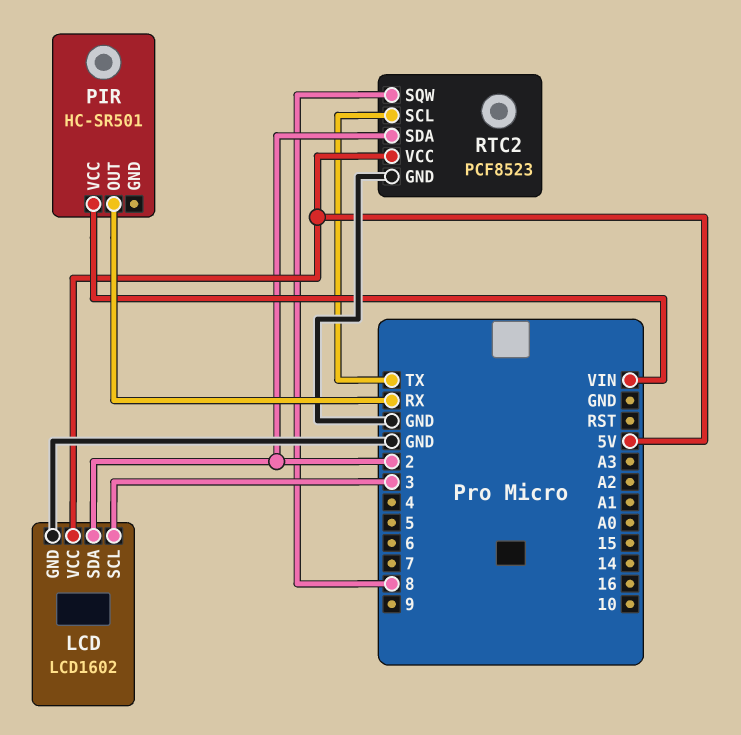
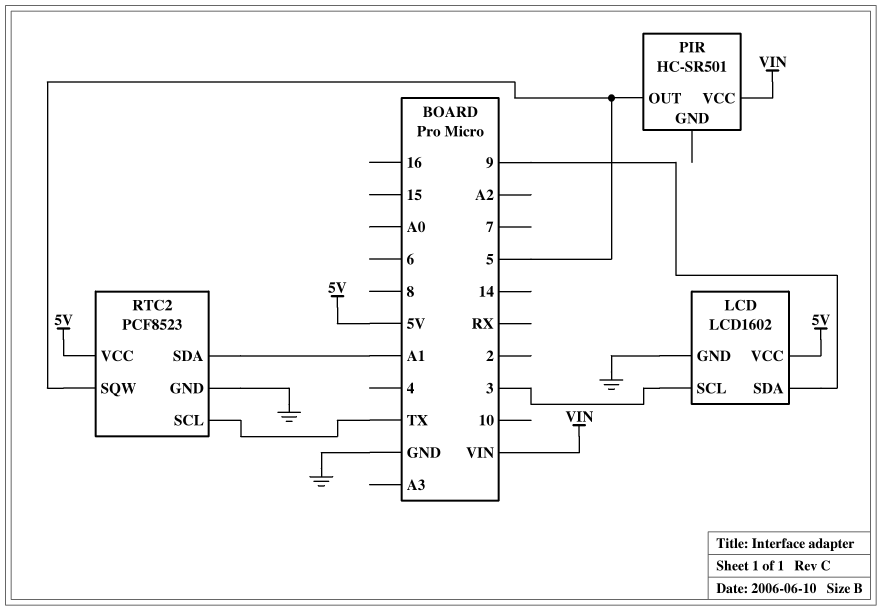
LCD pin SDA: 2 -> 9
PIR pin OUT: RX -> 5
RTC2 pin SDA: 2 -> A1
RTC2 pin SQW: 8 -> 5

